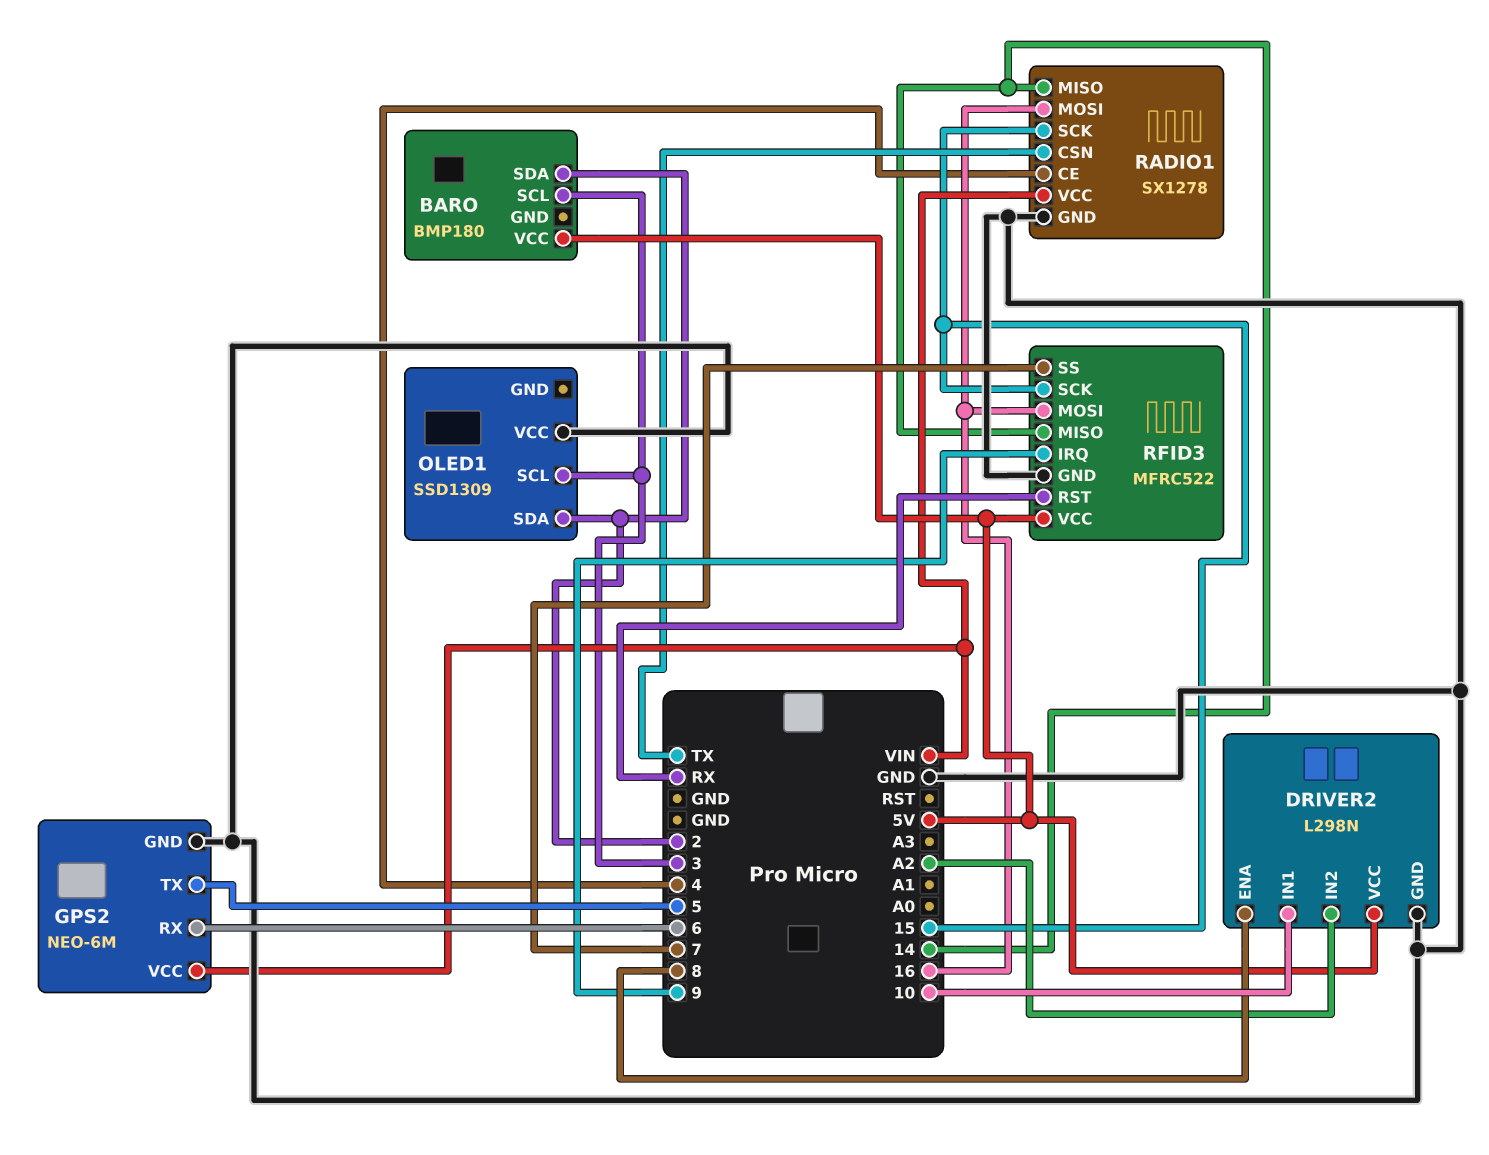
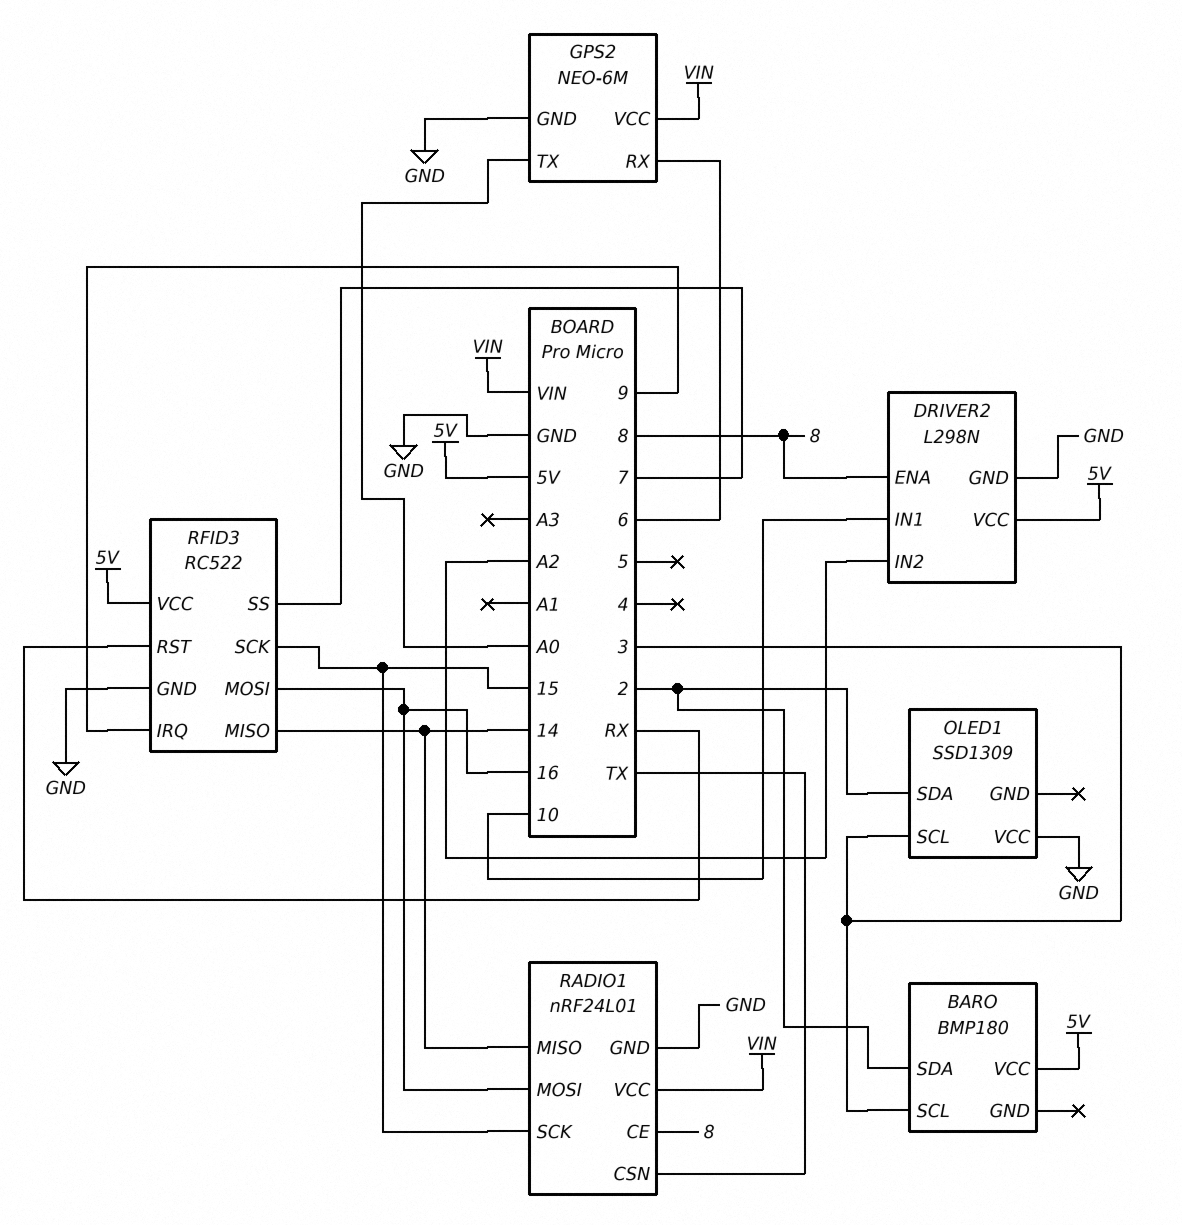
GPS2 pin TX: 5 -> A0
RADIO1: SX1278 -> nRF24L01
RADIO1 pin CE: 4 -> 8
RFID3: MFRC522 -> RC522

